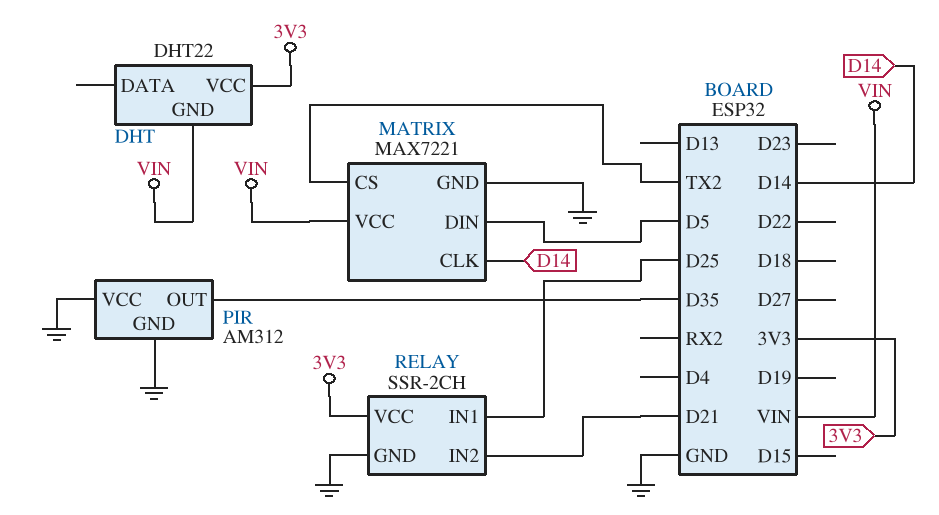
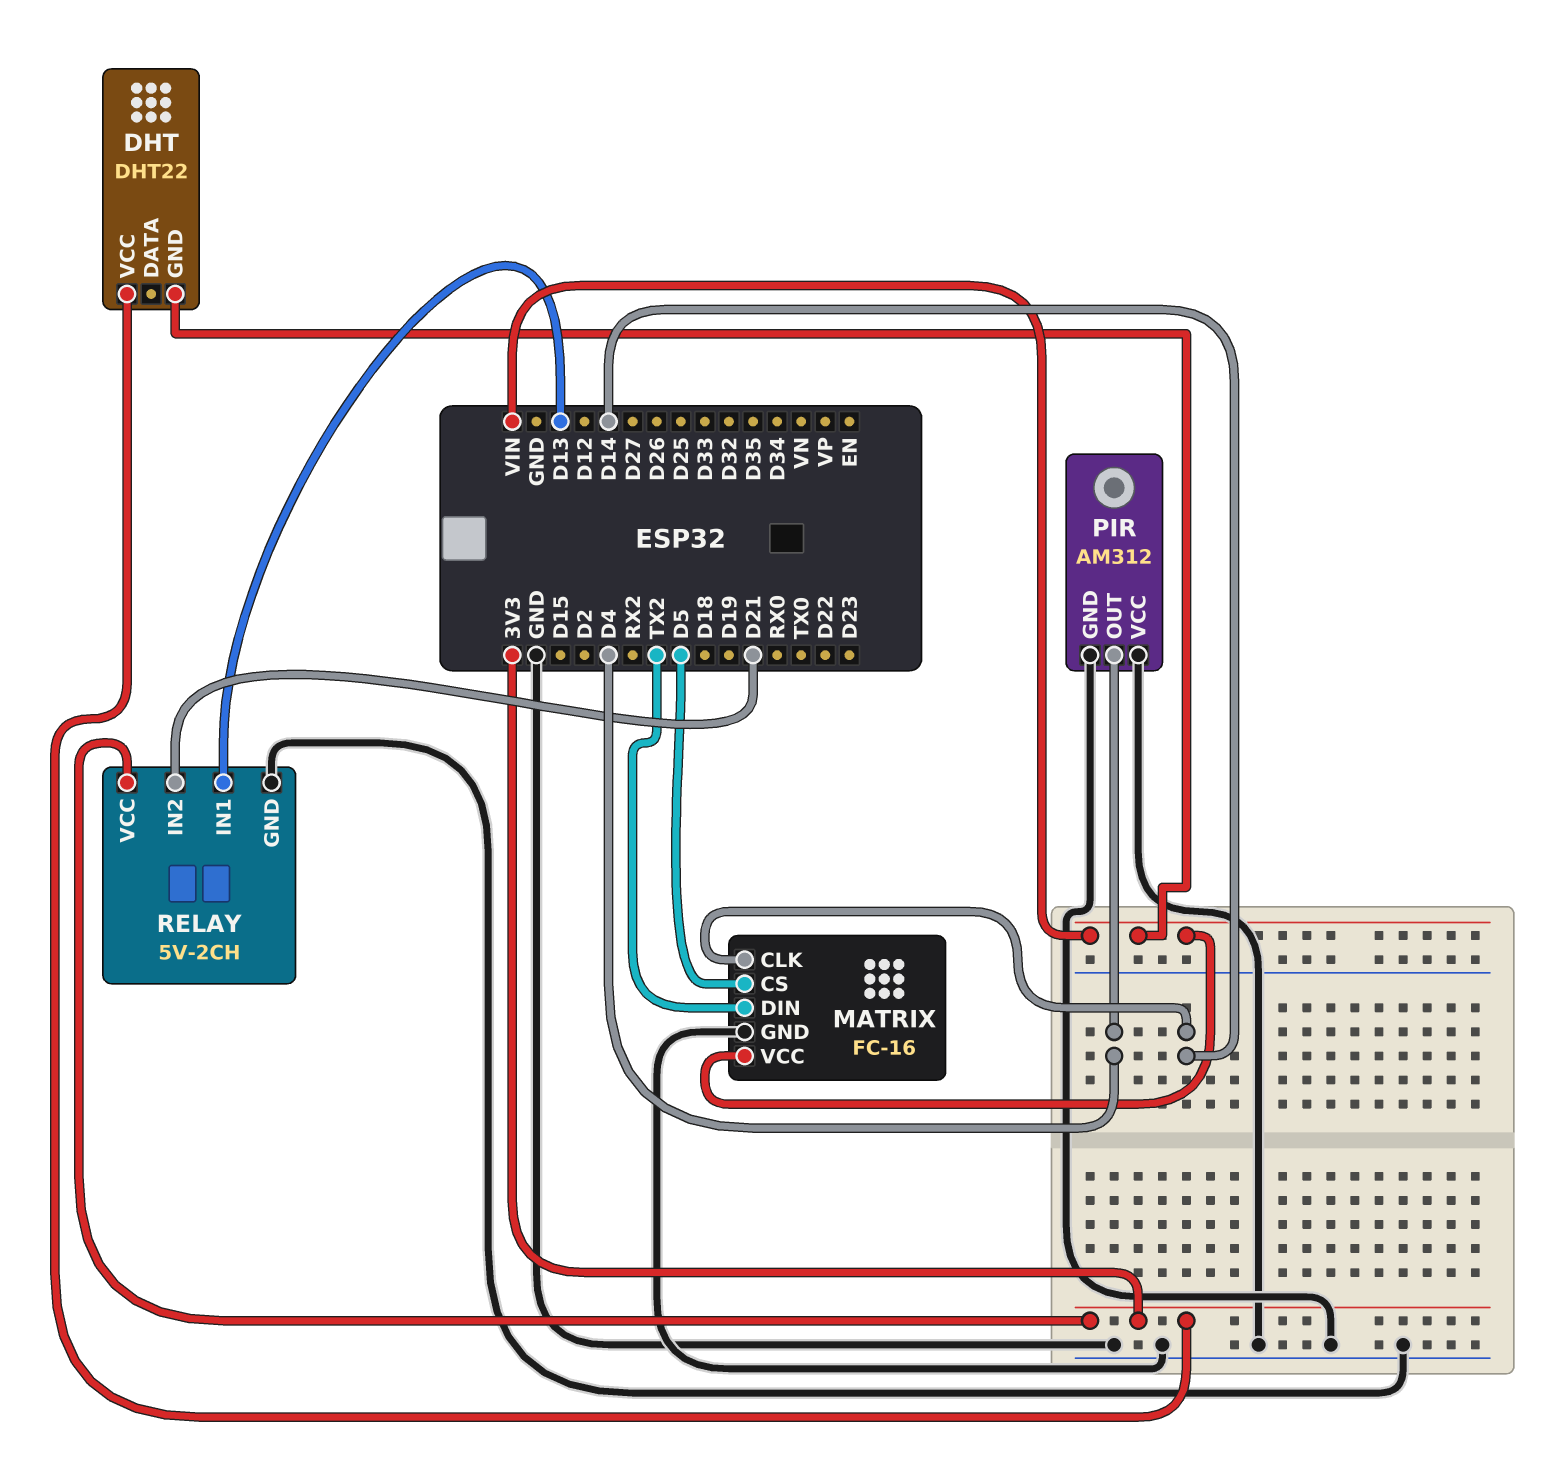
MATRIX: MAX7221 -> FC-16
MATRIX pin CS: TX2 -> D5
MATRIX pin DIN: D5 -> TX2
PIR pin OUT: D35 -> D4
RELAY: SSR-2CH -> 5V-2CH
RELAY pin IN1: D25 -> D13

